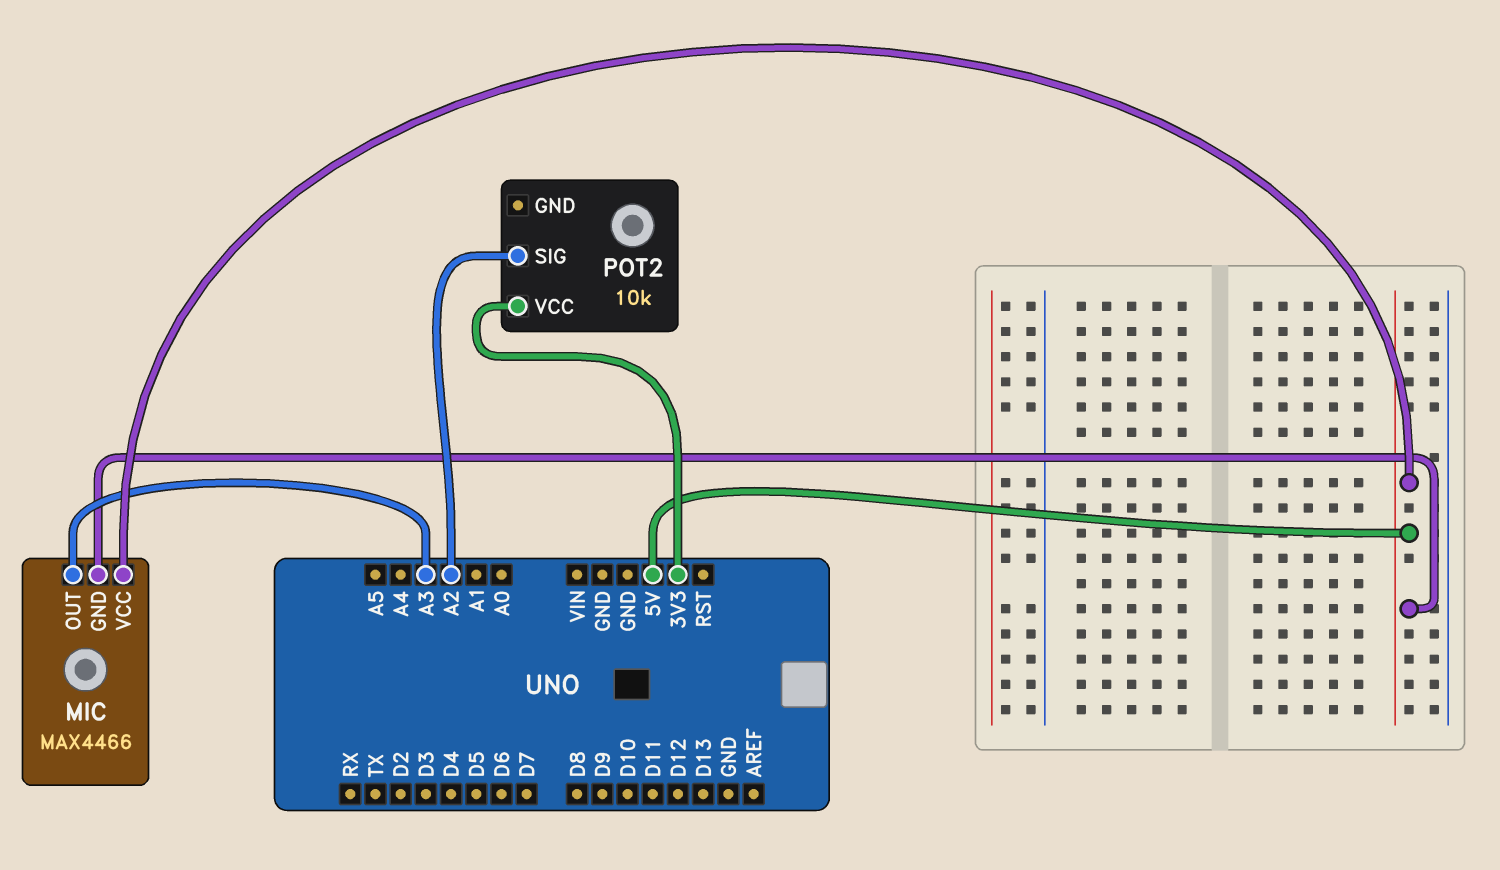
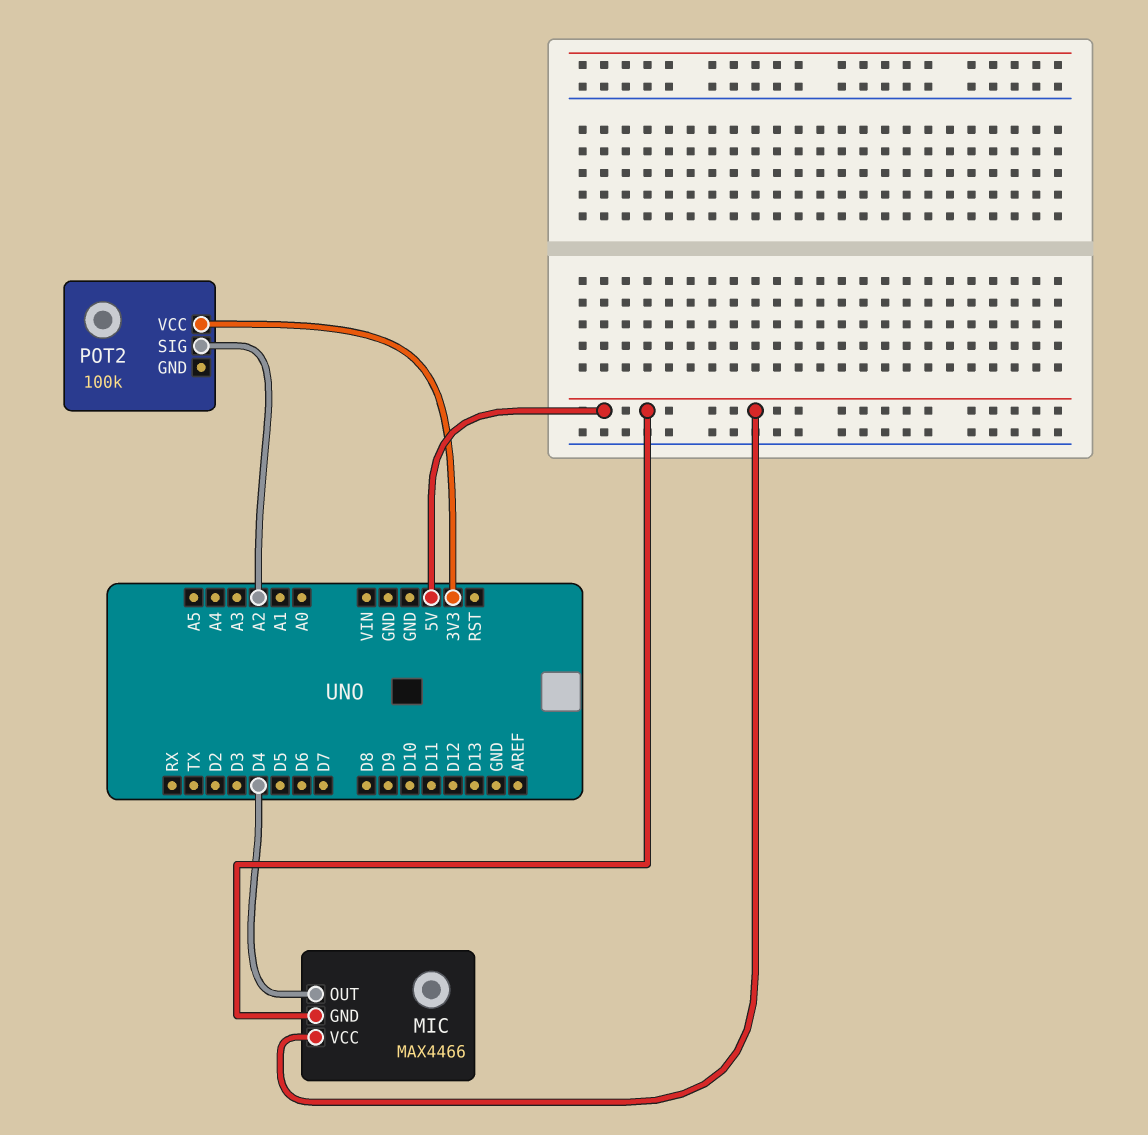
MIC pin OUT: A3 -> D4
POT2: 10k -> 100k

